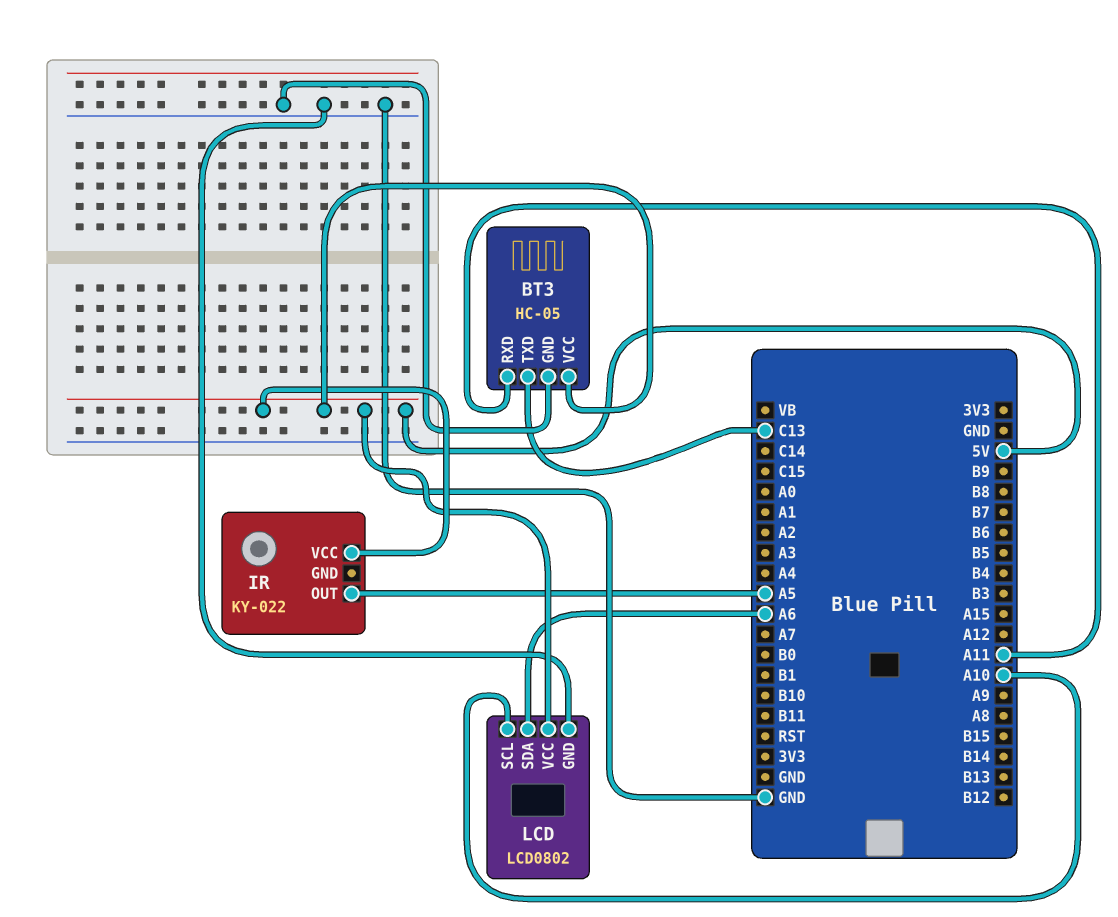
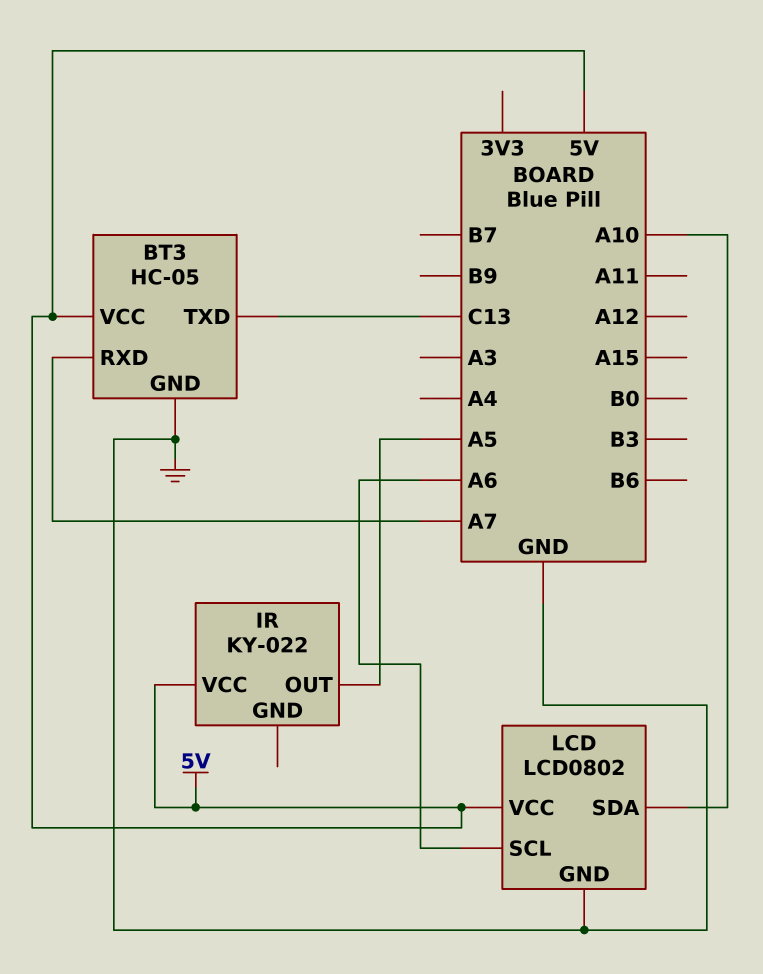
BT3 pin RXD: A11 -> A7
LCD pin SCL: A10 -> A6
LCD pin SDA: A6 -> A10

